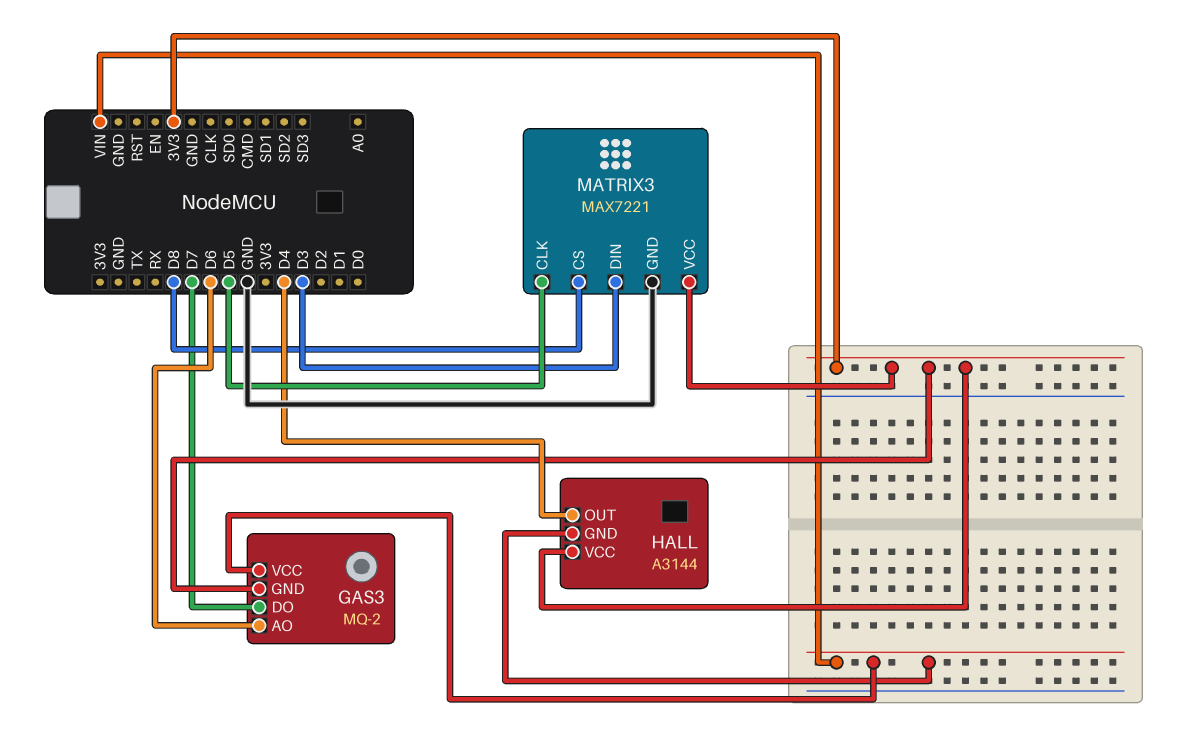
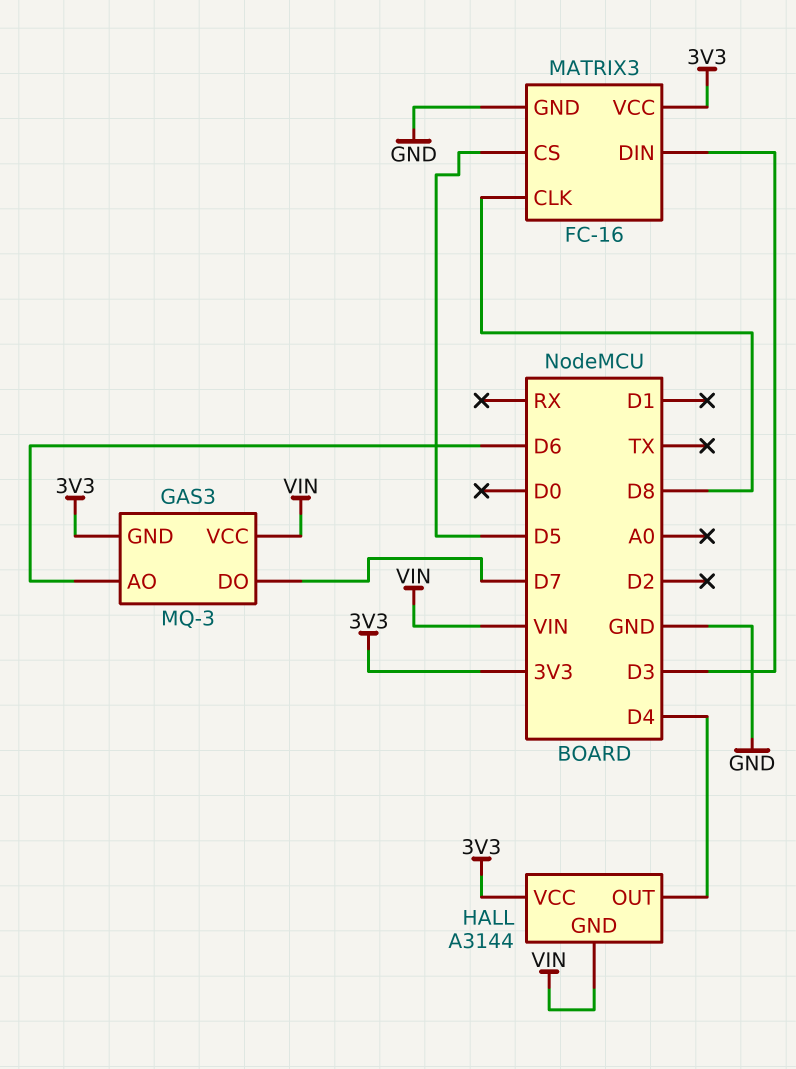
GAS3: MQ-2 -> MQ-3
MATRIX3: MAX7221 -> FC-16
MATRIX3 pin CLK: D5 -> D8
MATRIX3 pin CS: D8 -> D5

